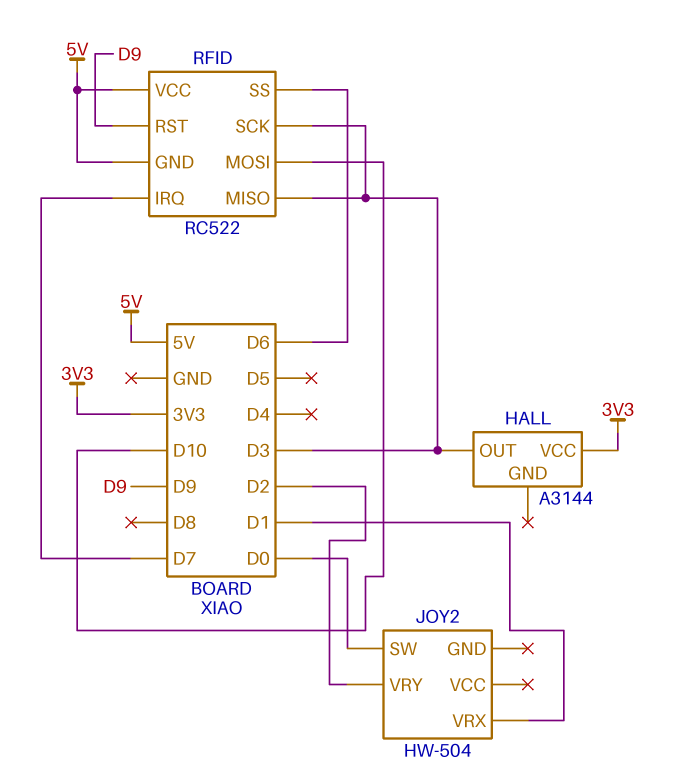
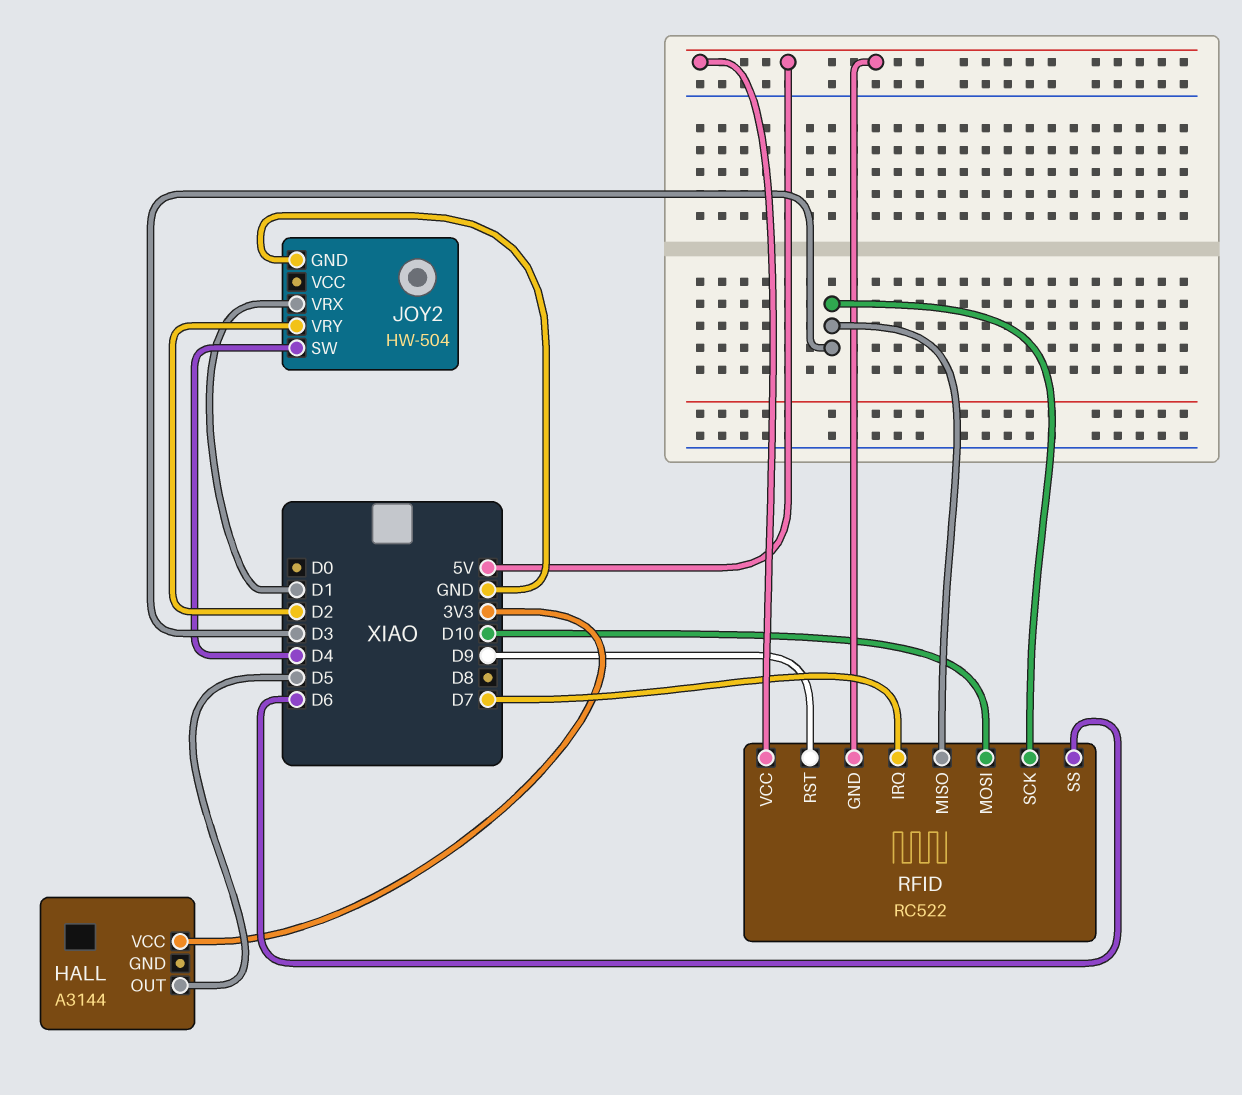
HALL pin OUT: D3 -> D5
JOY2 pin GND: none -> GND
JOY2 pin SW: D0 -> D4

